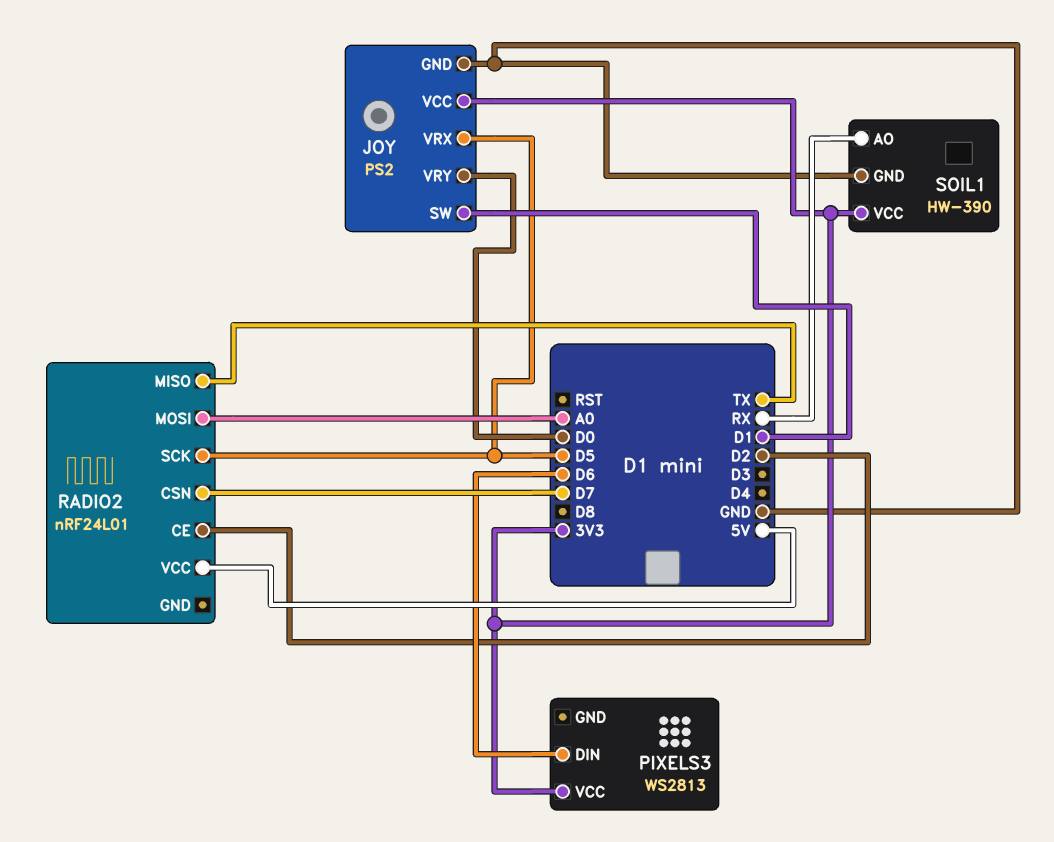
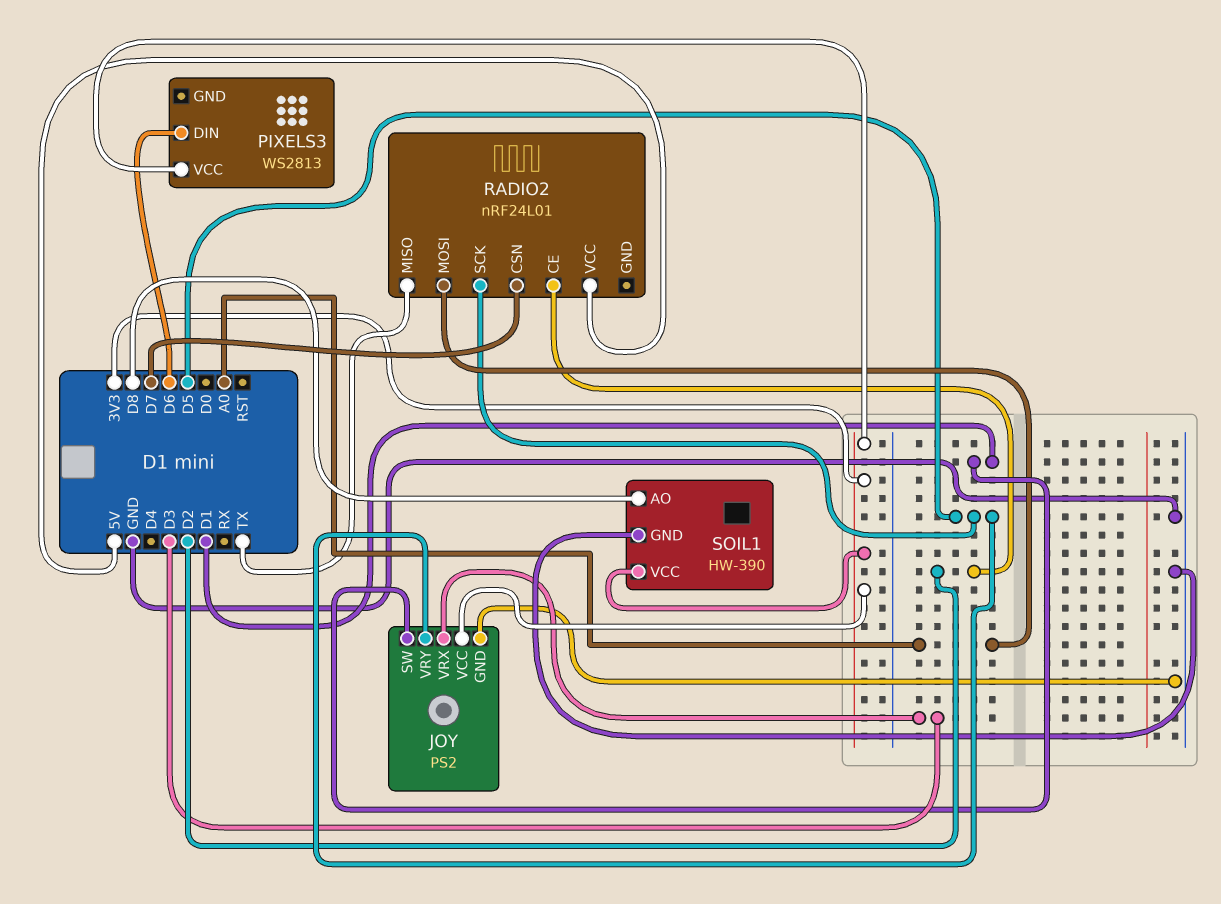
JOY pin VRX: D5 -> D3
JOY pin VRY: D0 -> D5
SOIL1 pin AO: RX -> D8

